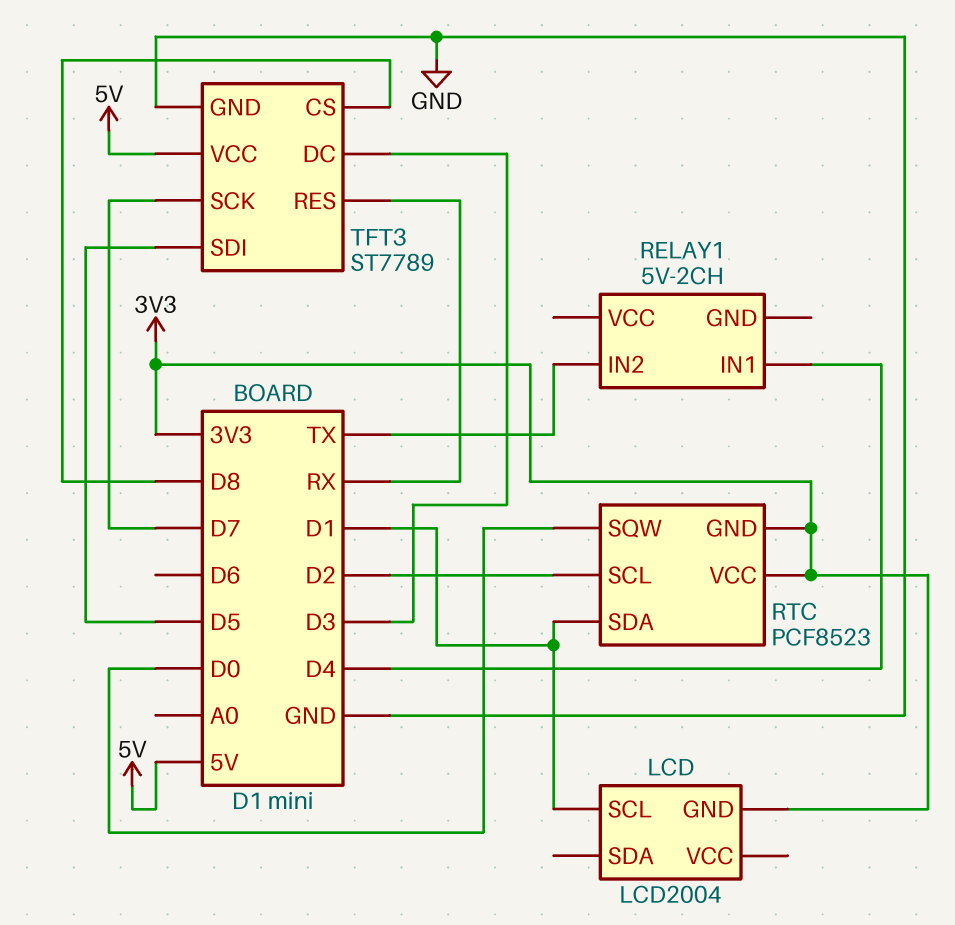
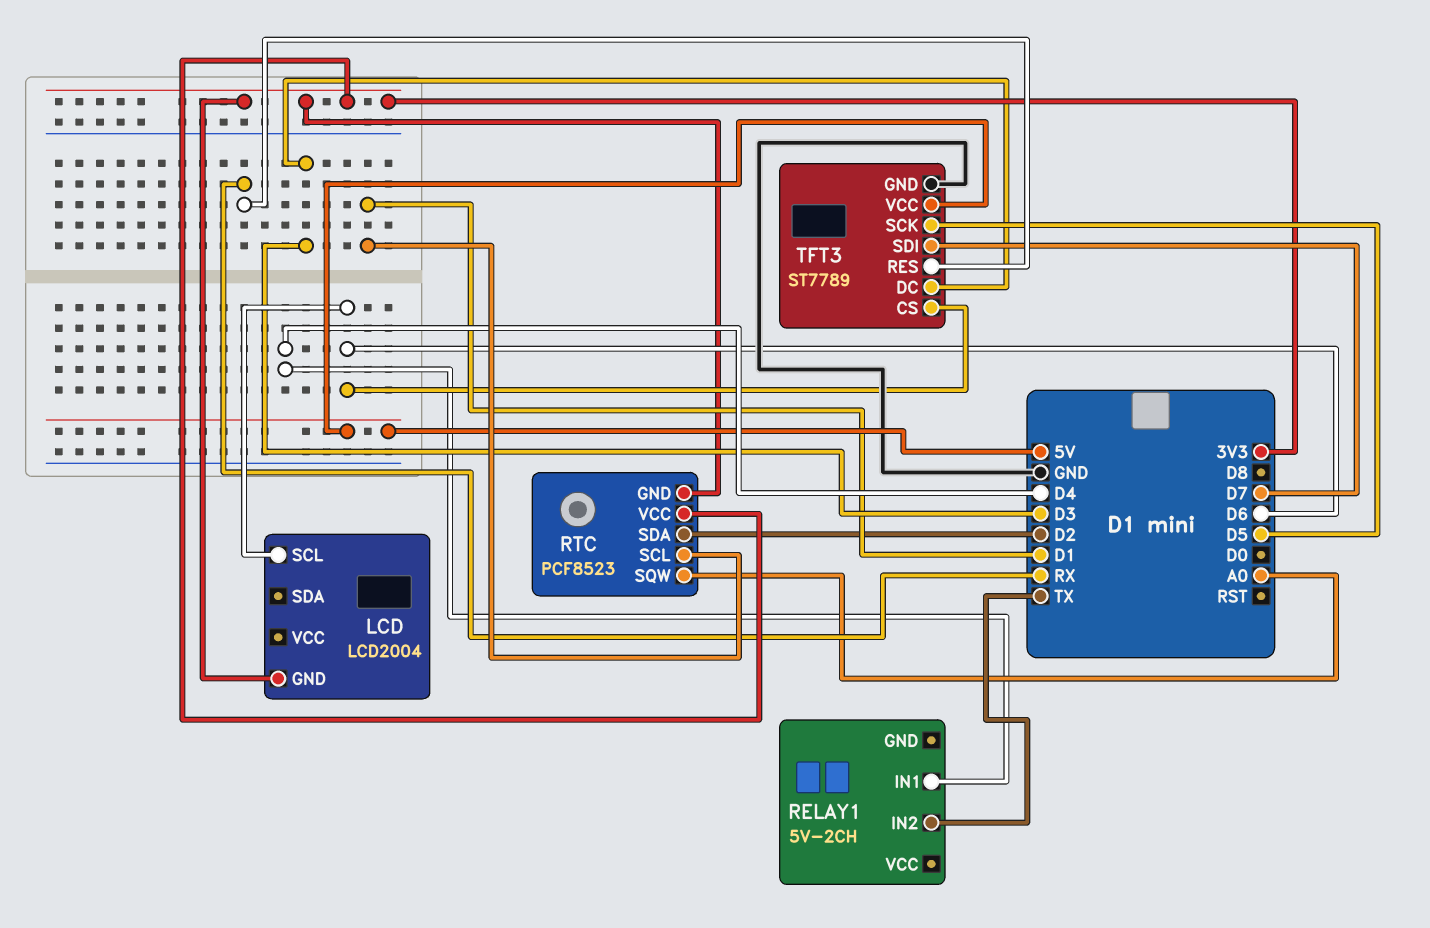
LCD pin SCL: D1 -> D6
RTC pin SCL: D2 -> D1
RTC pin SDA: D1 -> D2
RTC pin SQW: D0 -> A0
TFT3 pin CS: D8 -> D6
TFT3 pin SCK: D7 -> D5
TFT3 pin SDI: D5 -> D7

